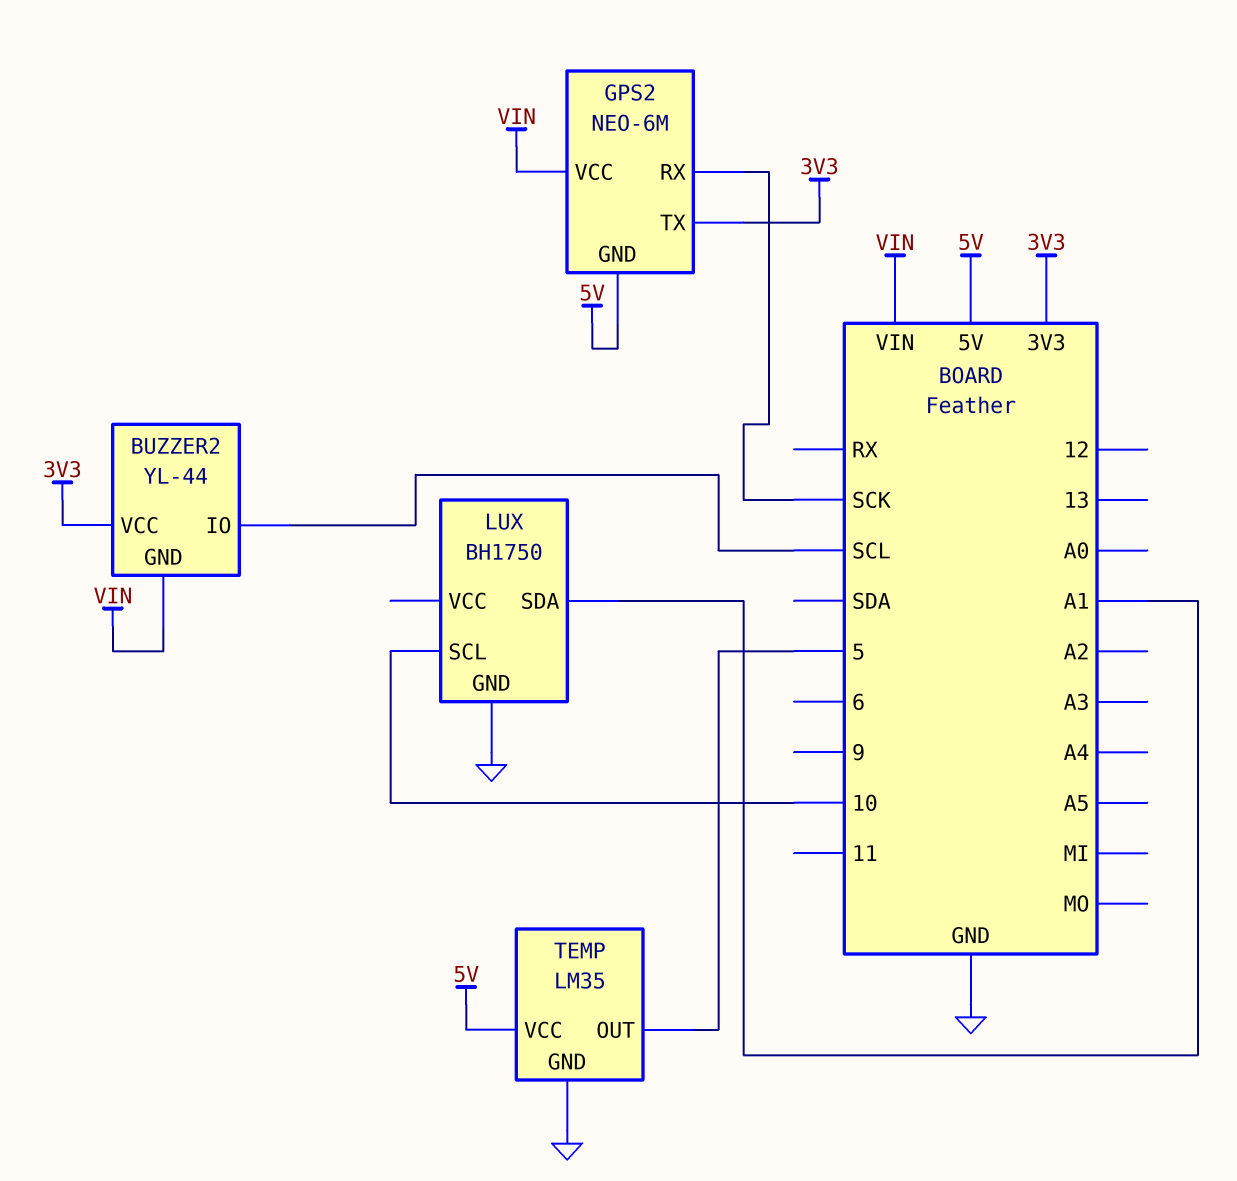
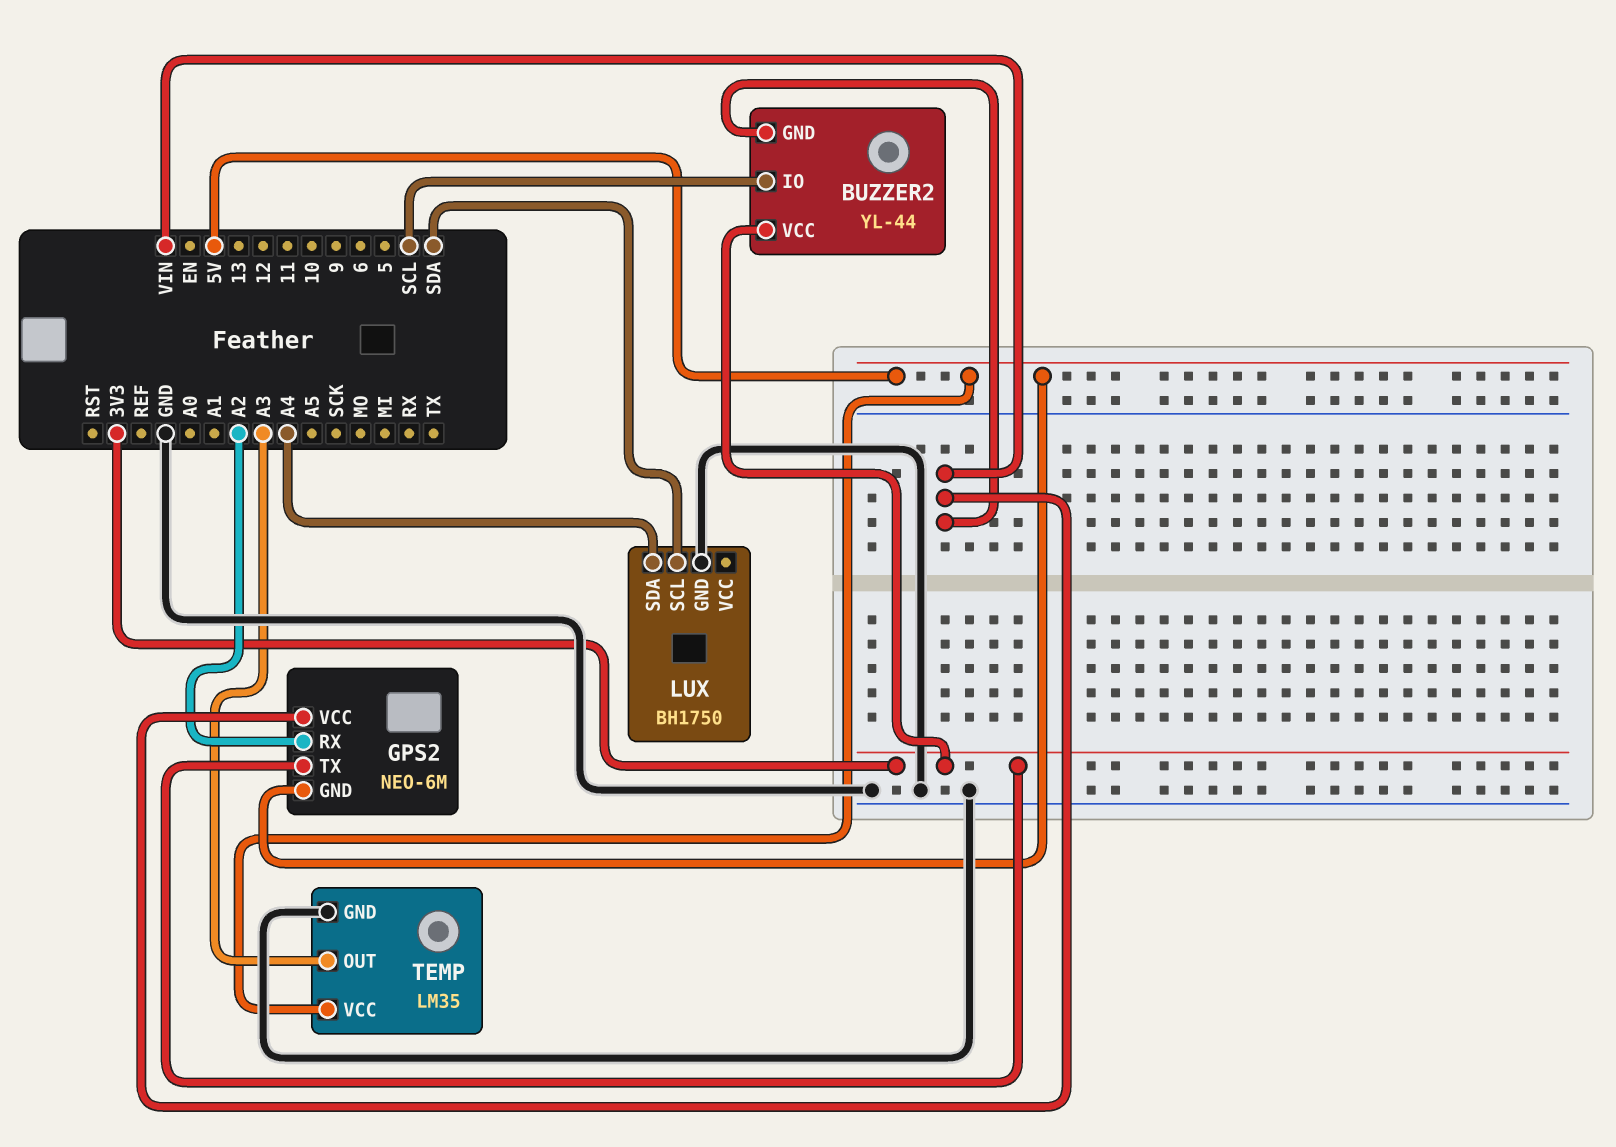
GPS2 pin RX: SCK -> A2
LUX pin SCL: 10 -> SDA
LUX pin SDA: A1 -> A4
TEMP pin OUT: 5 -> A3

